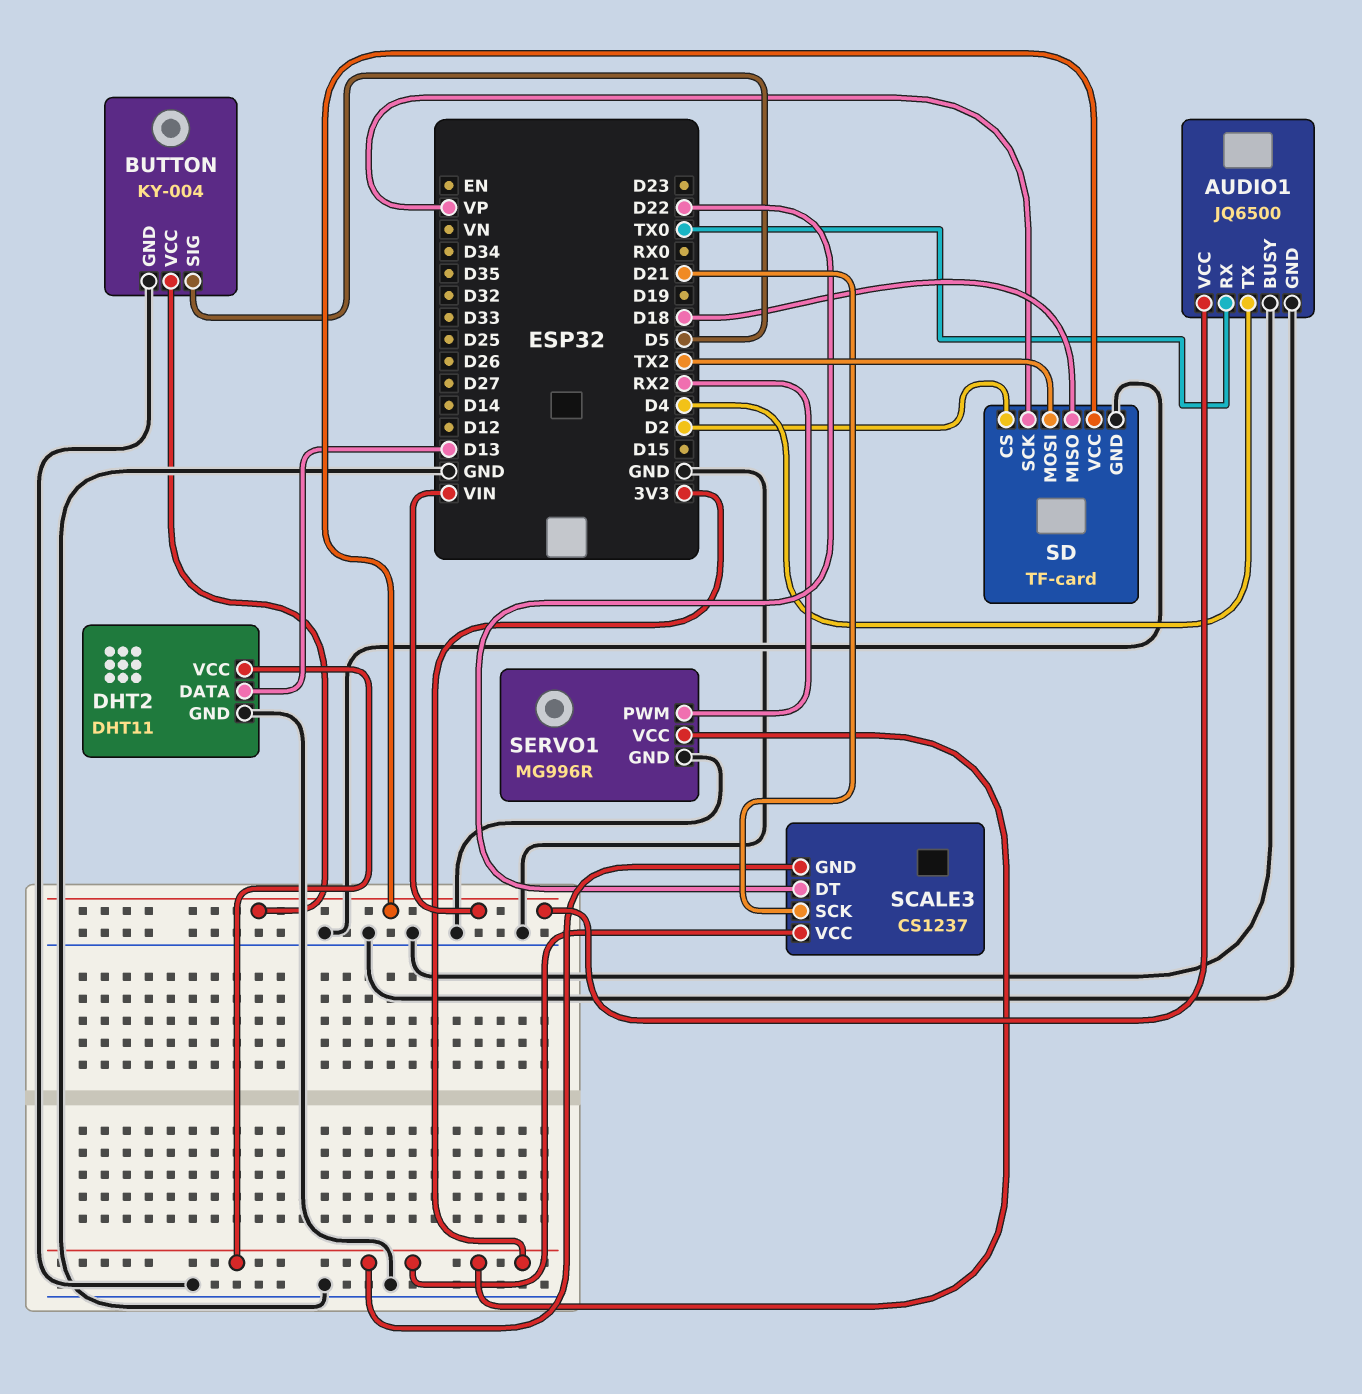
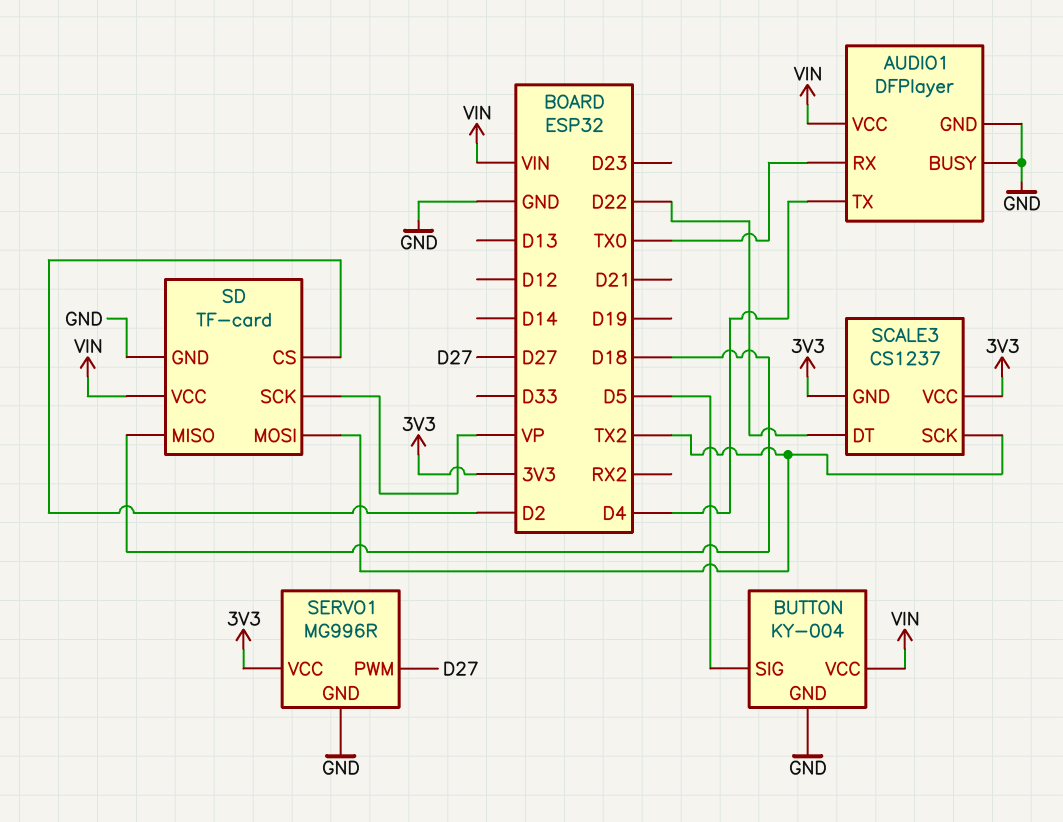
AUDIO1: JQ6500 -> DFPlayer
DHT2: DHT11 -> none
DHT2 pin DATA: D13 -> none
DHT2 pin GND: GND -> none
DHT2 pin VCC: 3V3 -> none
SCALE3 pin SCK: D21 -> TX2
SERVO1 pin PWM: RX2 -> D27

